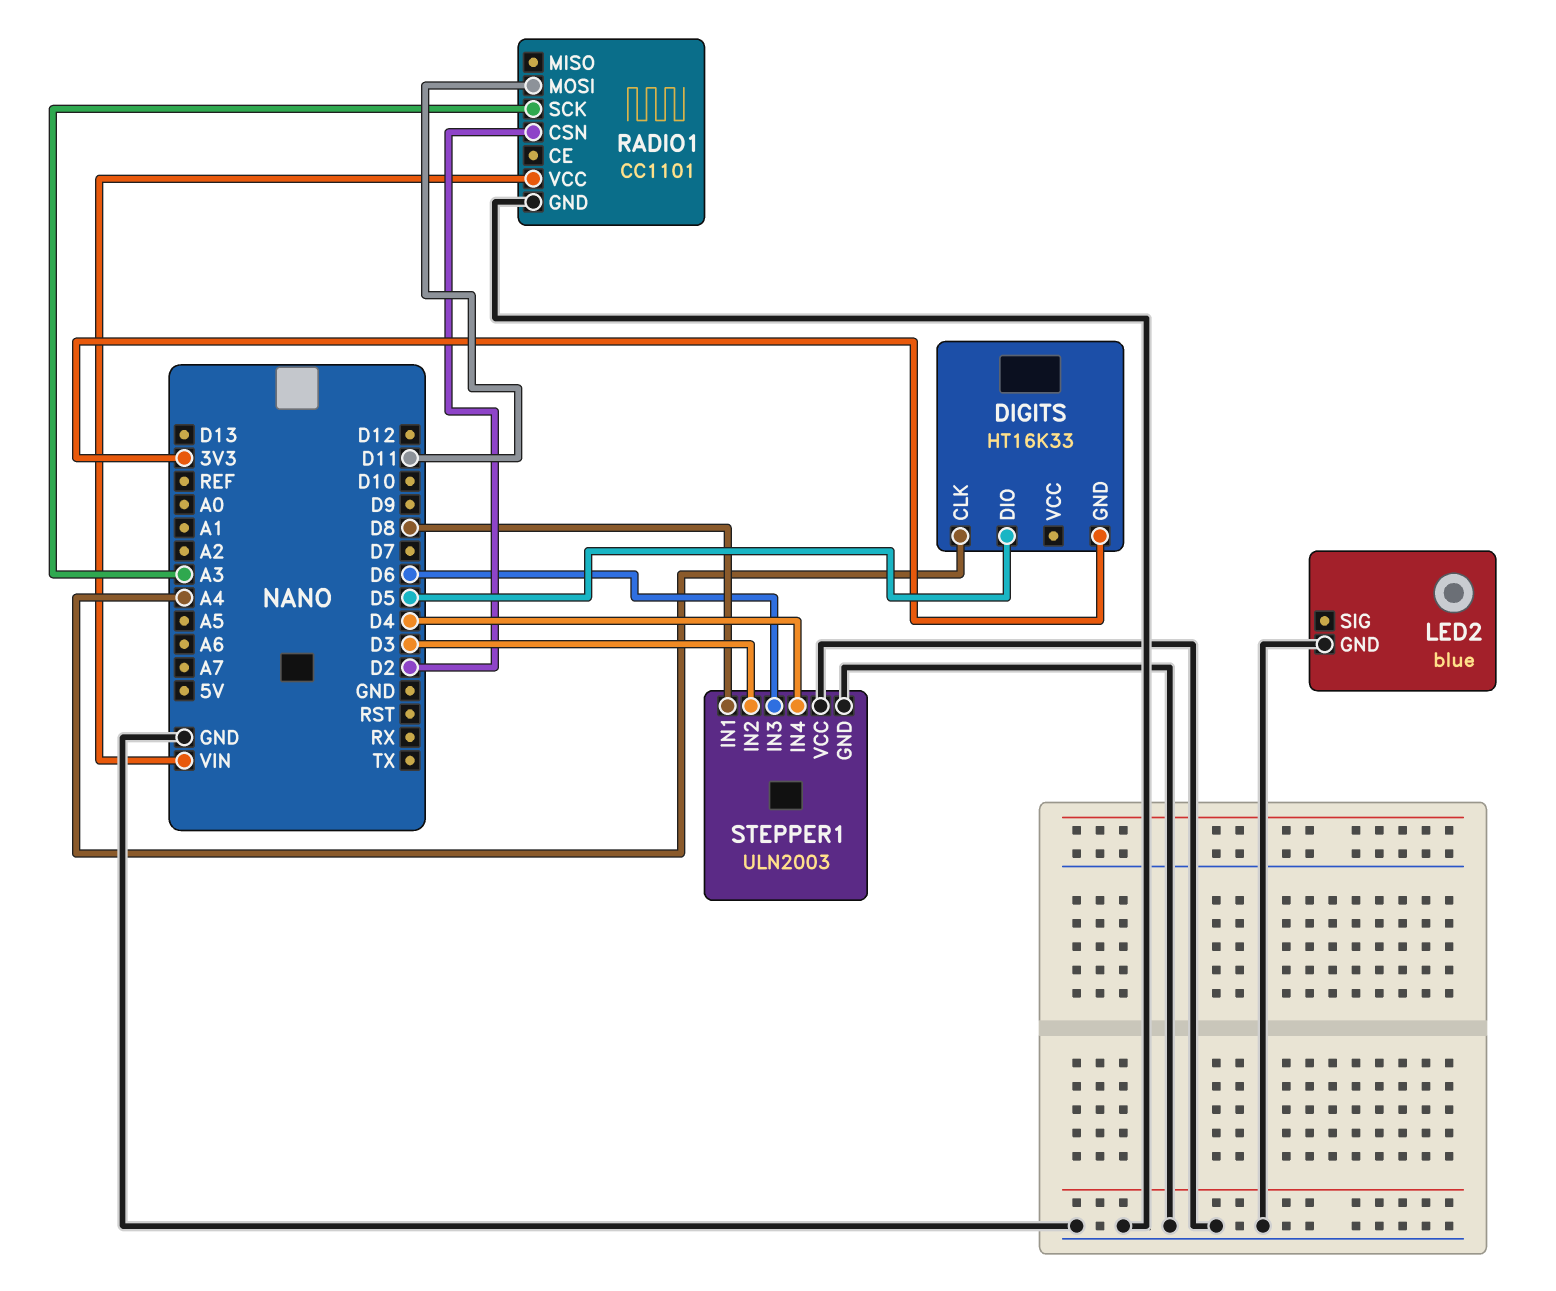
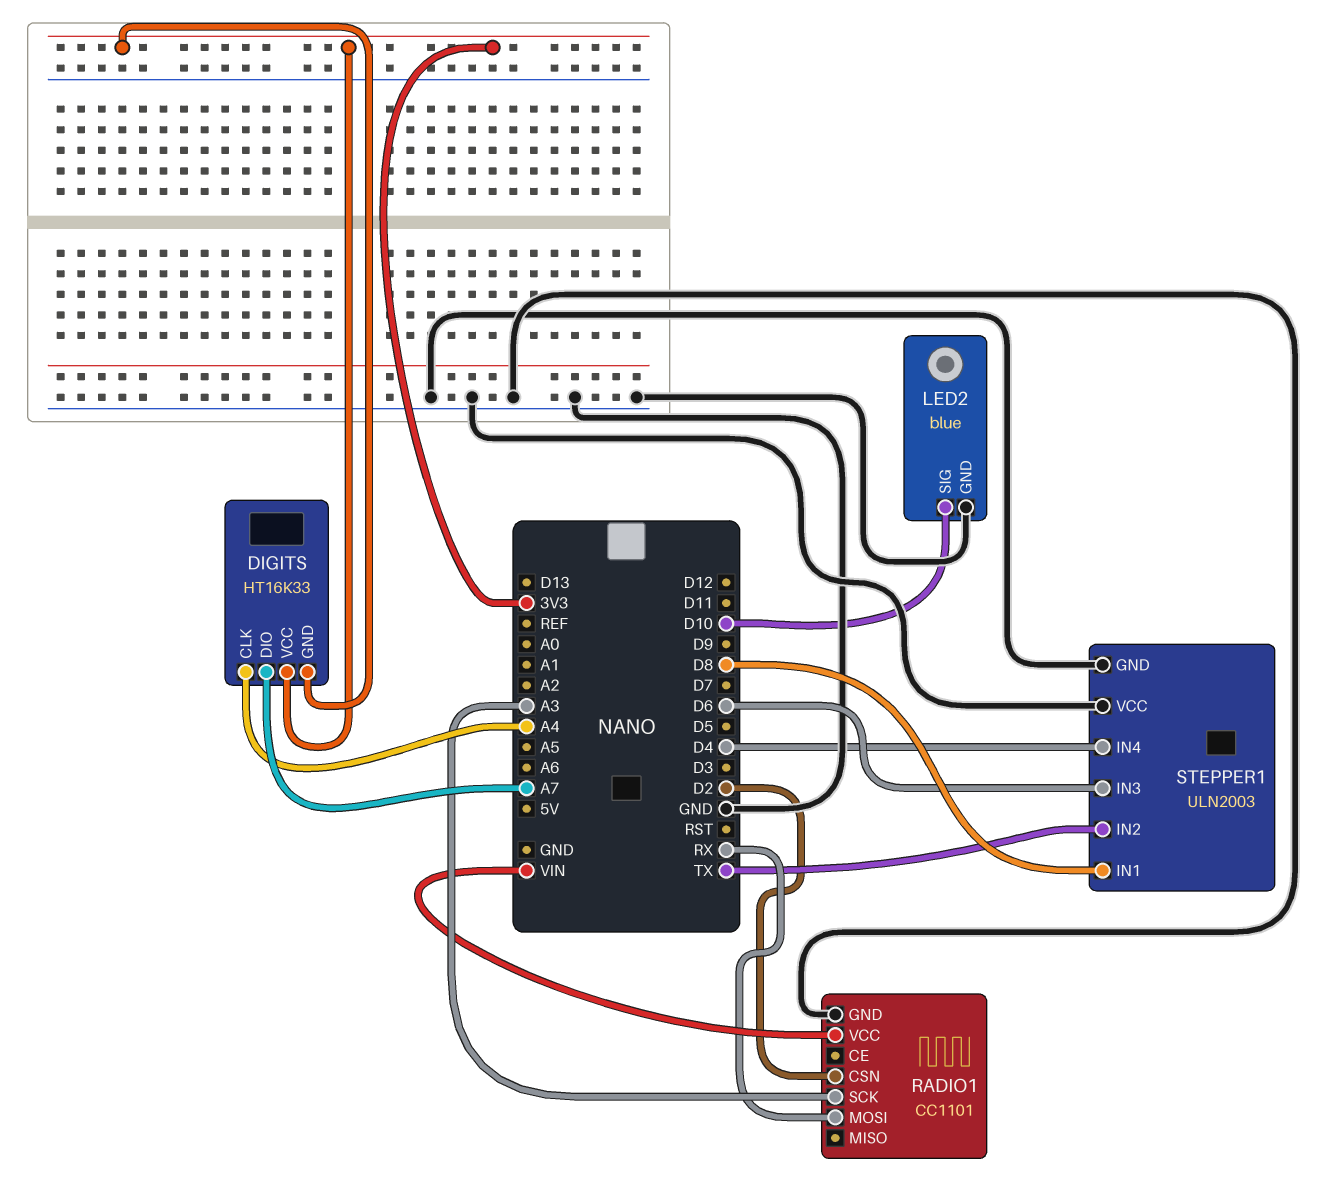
DIGITS pin DIO: D5 -> A7
DIGITS pin VCC: none -> 3V3
LED2 pin SIG: none -> D10
RADIO1 pin MOSI: D11 -> RX
STEPPER1 pin IN2: D3 -> TX

